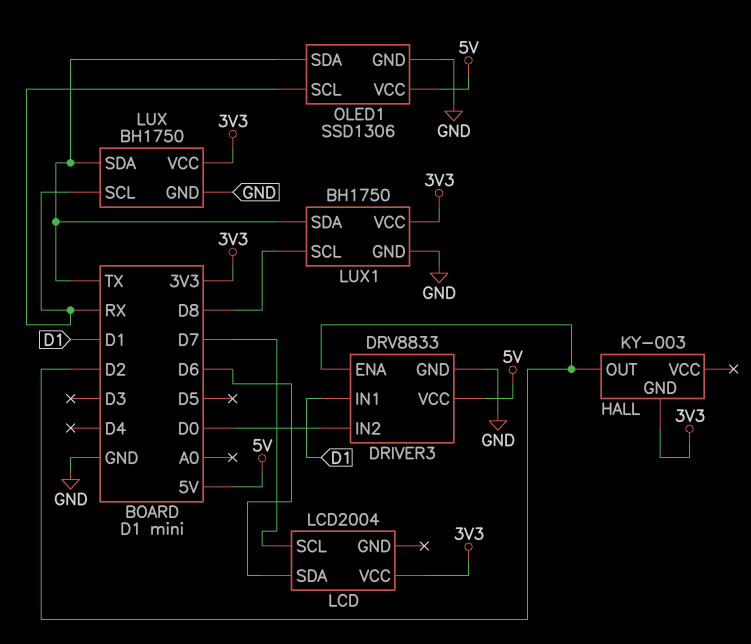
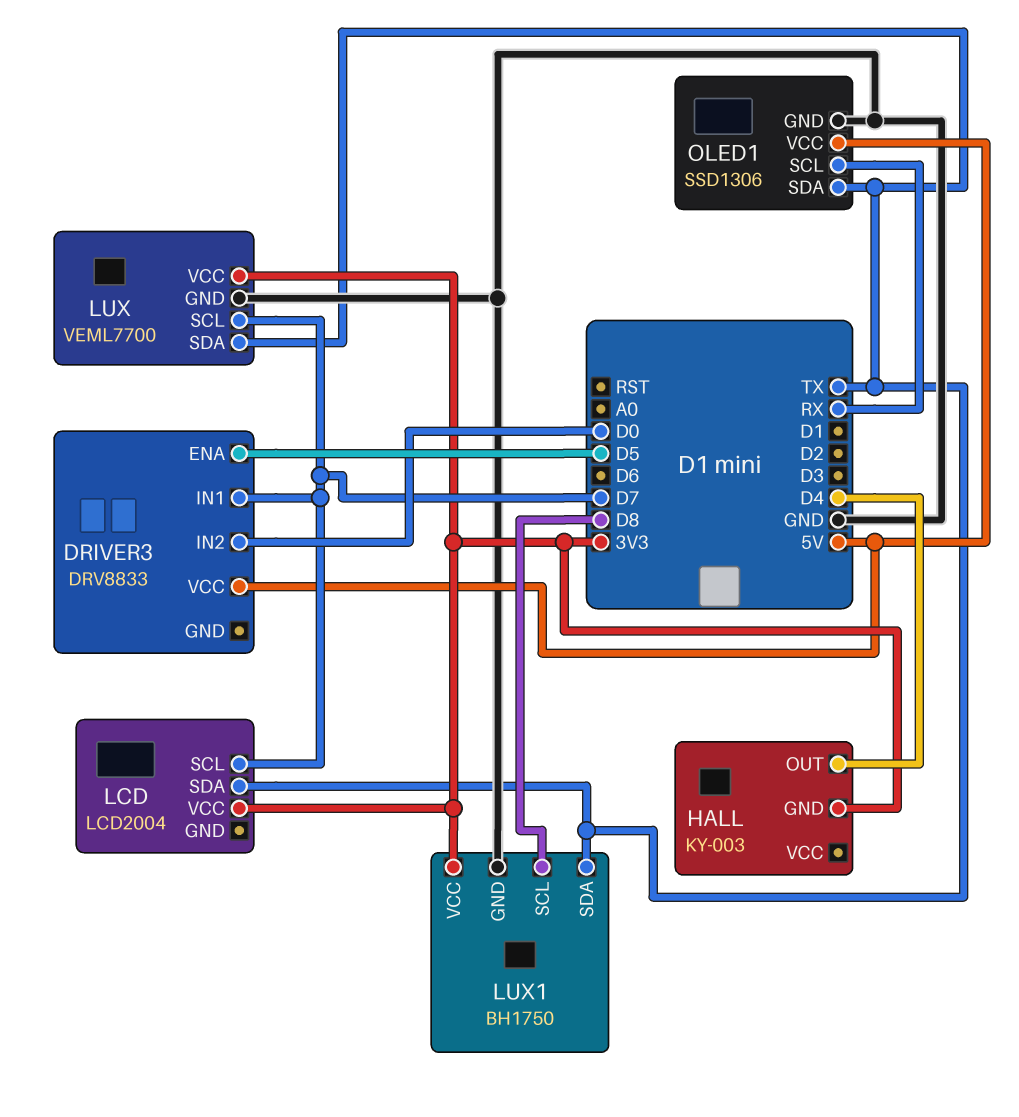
DRIVER3 pin ENA: D2 -> D5
DRIVER3 pin GND: GND -> none
DRIVER3 pin IN1: D1 -> D7
HALL pin OUT: D2 -> D4
LCD pin SDA: D6 -> TX
LUX: BH1750 -> VEML7700
LUX pin SCL: RX -> D7

